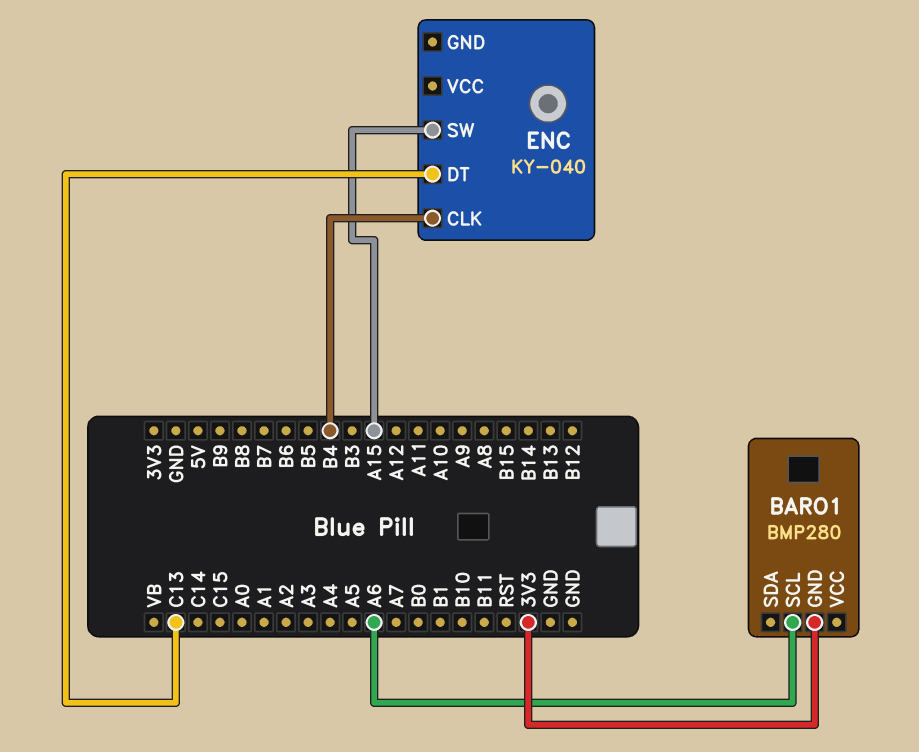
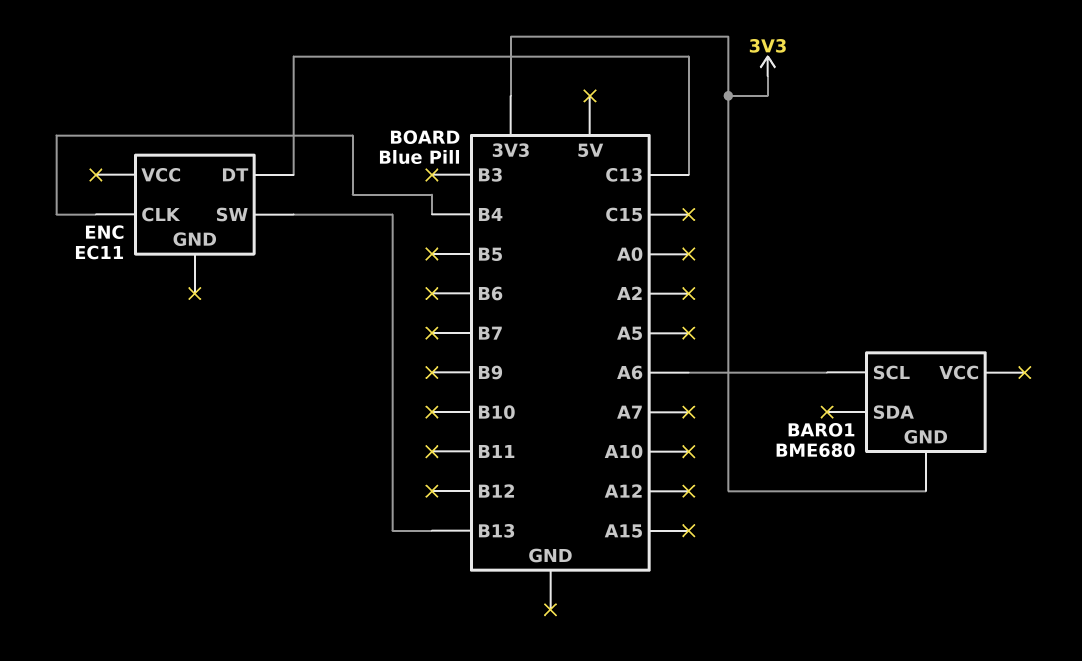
BARO1: BMP280 -> BME680
ENC: KY-040 -> EC11
ENC pin SW: A15 -> B13

